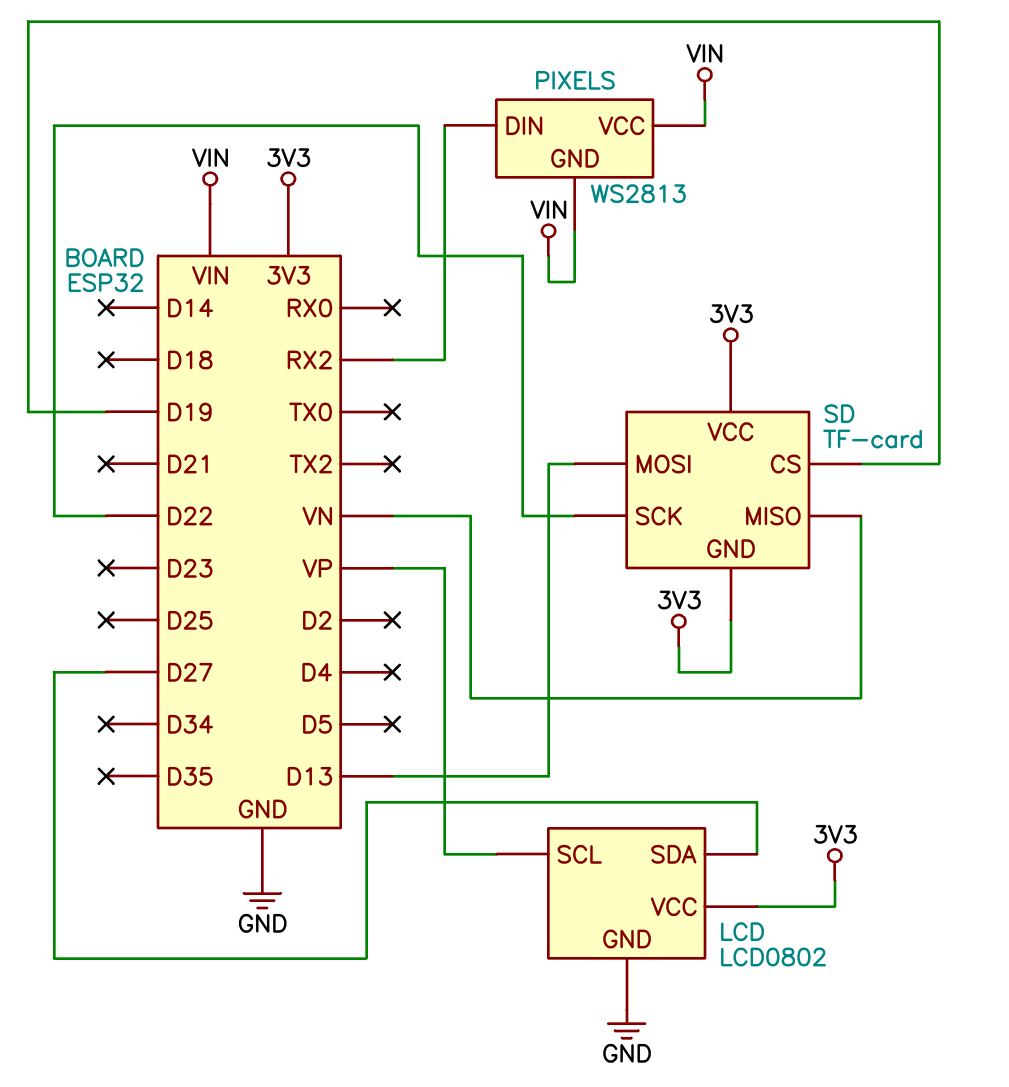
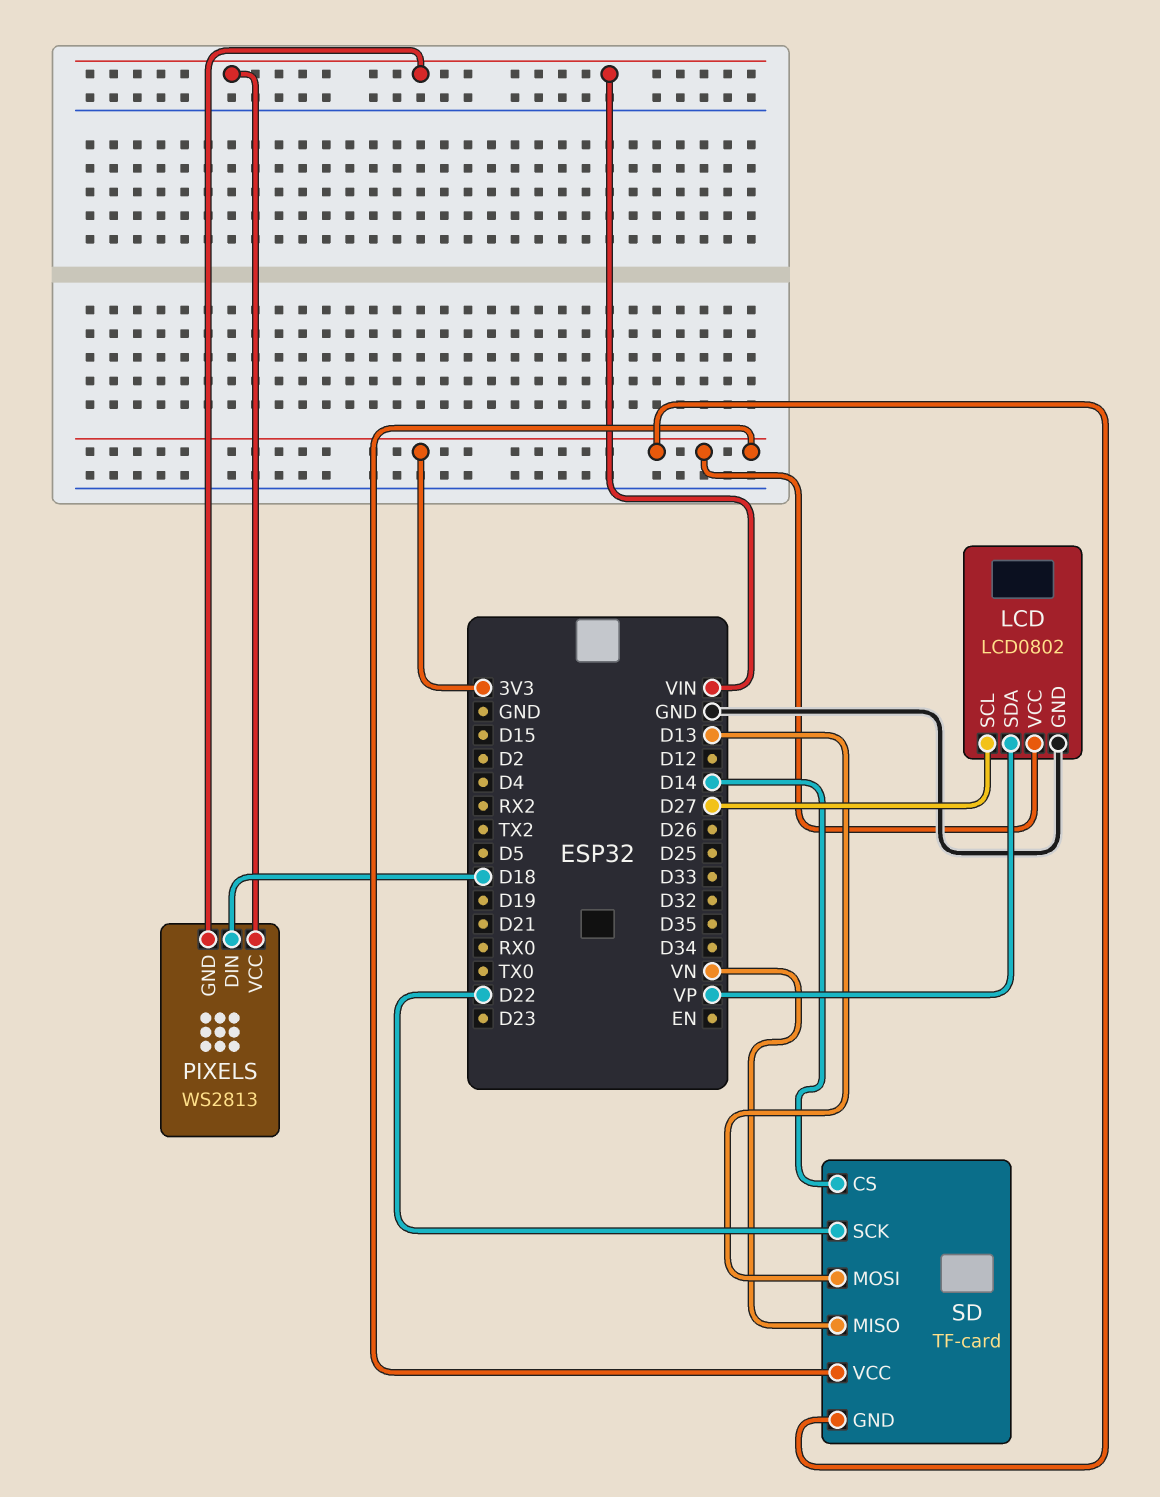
LCD pin SCL: VP -> D27
LCD pin SDA: D27 -> VP
PIXELS pin DIN: RX2 -> D18
SD pin CS: D19 -> D14

